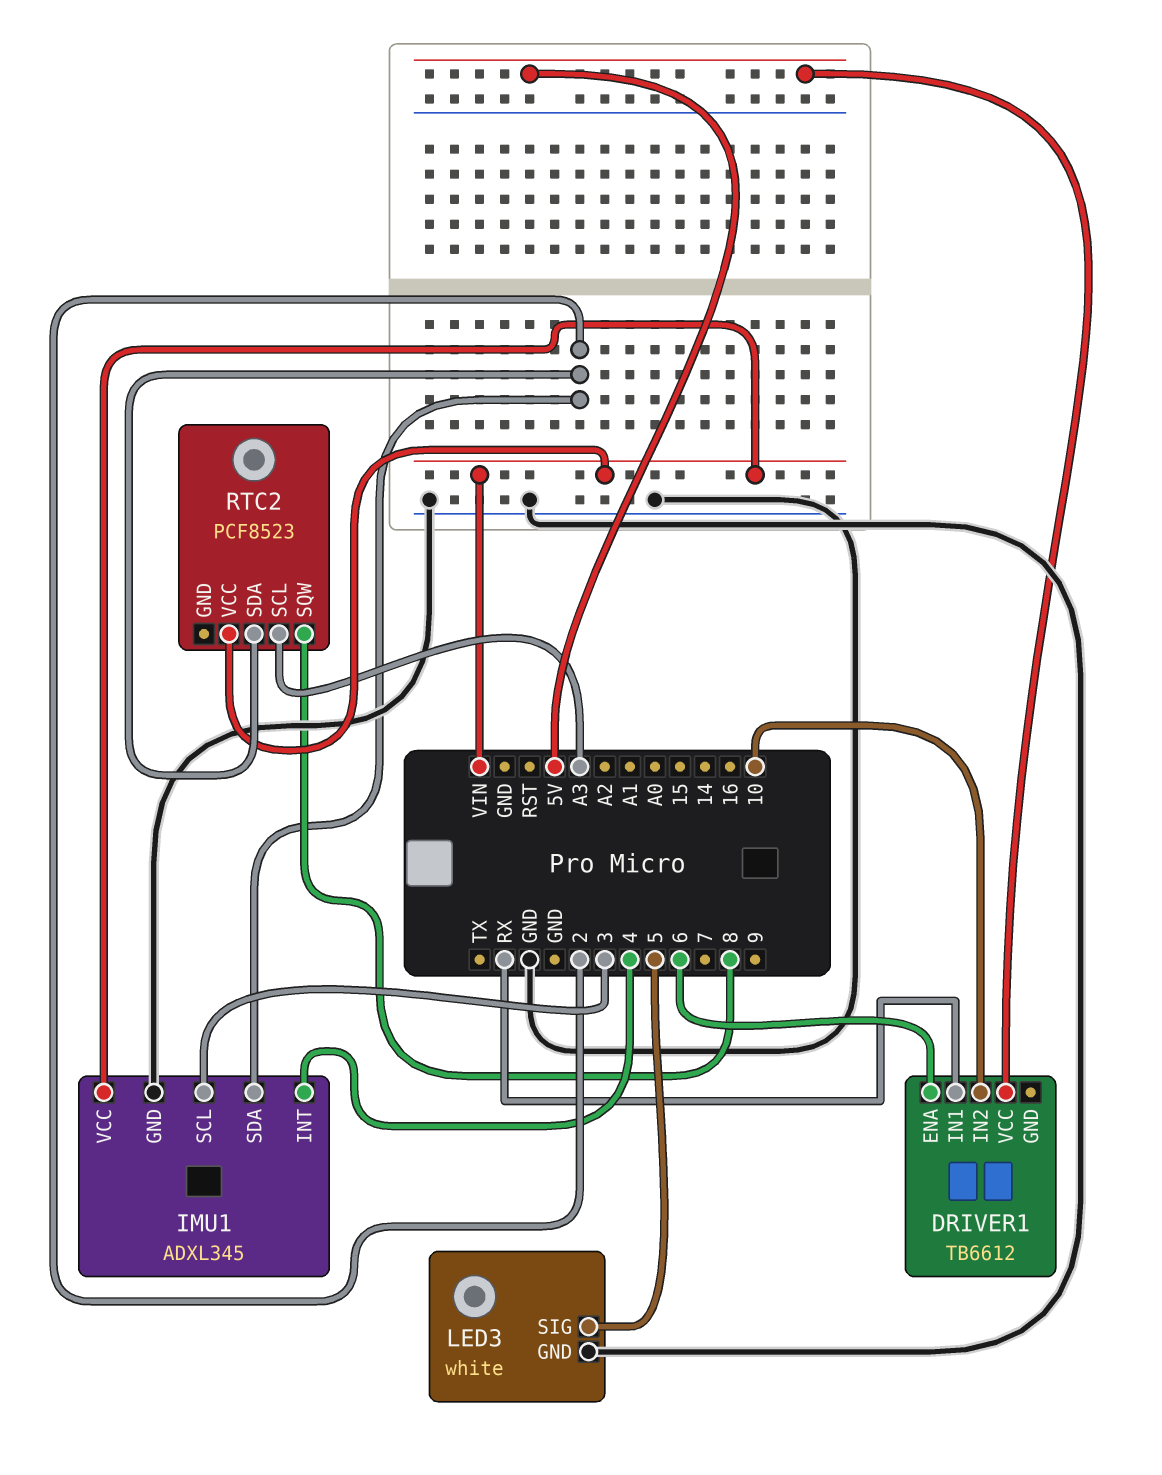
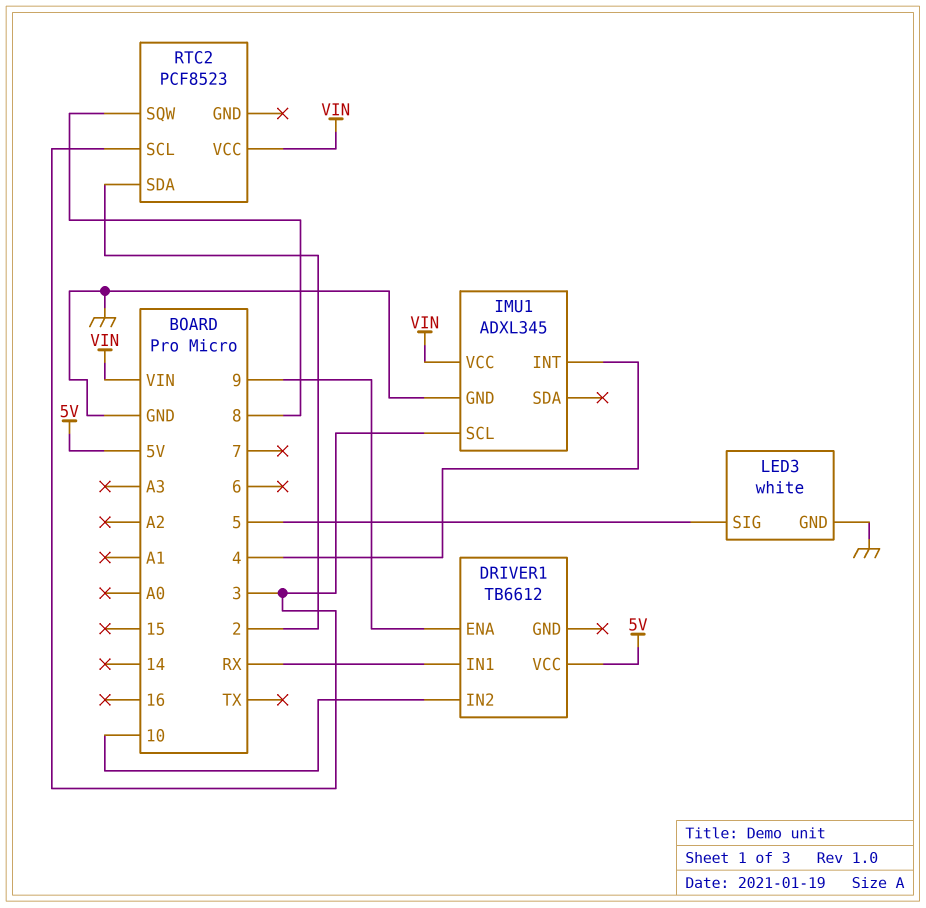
DRIVER1 pin ENA: 6 -> 9
IMU1 pin SDA: 2 -> none
RTC2 pin SCL: A3 -> 3

